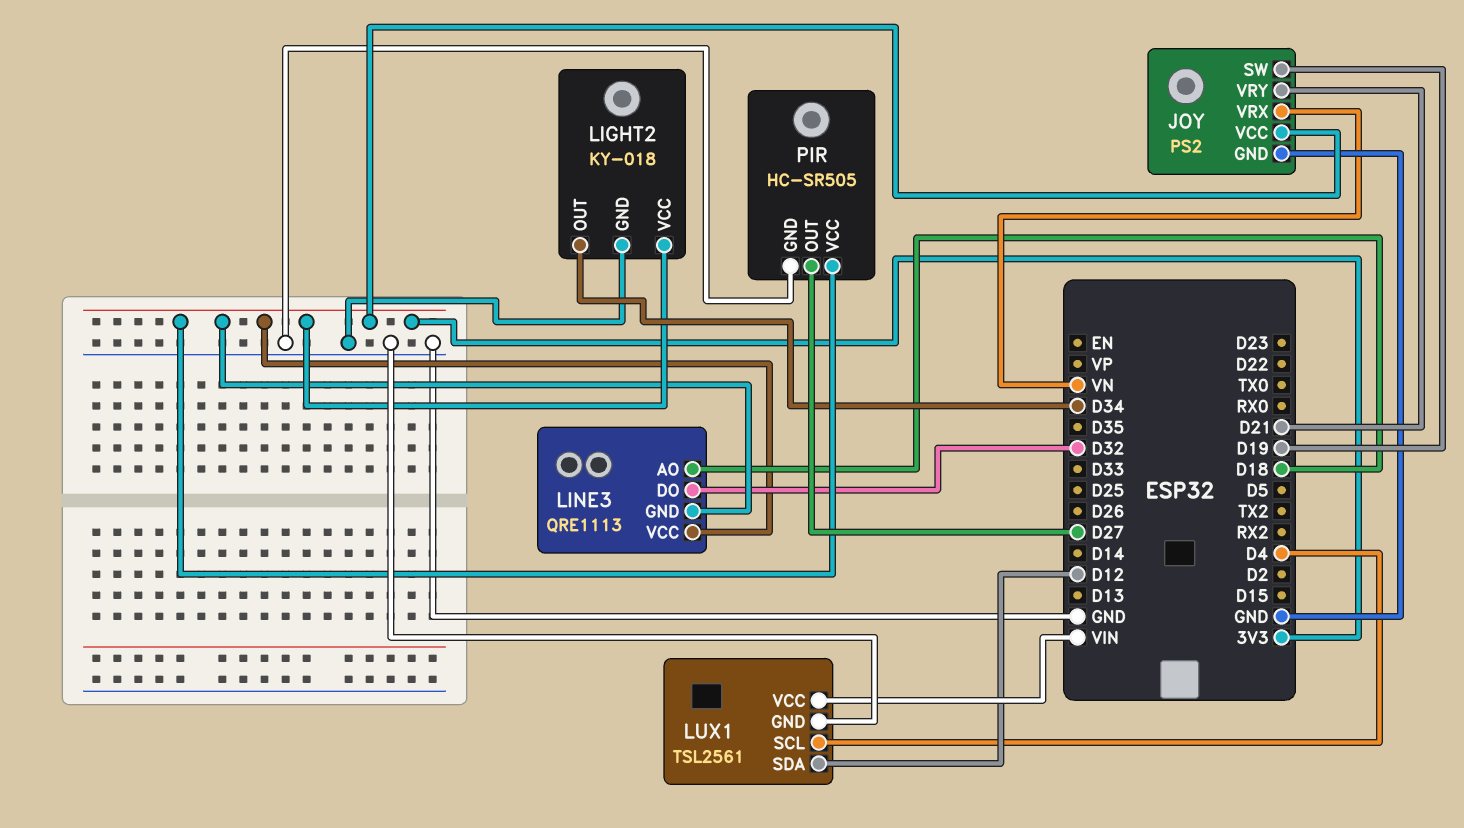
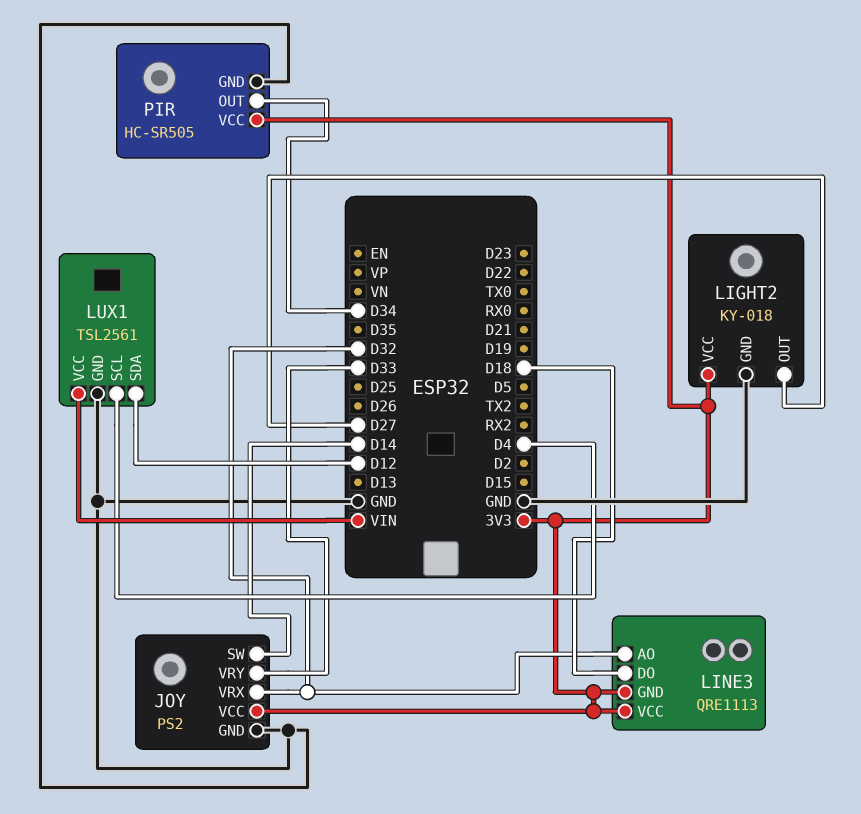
JOY pin SW: D19 -> D14
JOY pin VRX: VN -> D32
JOY pin VRY: D21 -> D33
LIGHT2 pin OUT: D34 -> D27
LINE3 pin AO: D18 -> D32
LINE3 pin DO: D32 -> D18
PIR pin OUT: D27 -> D34

